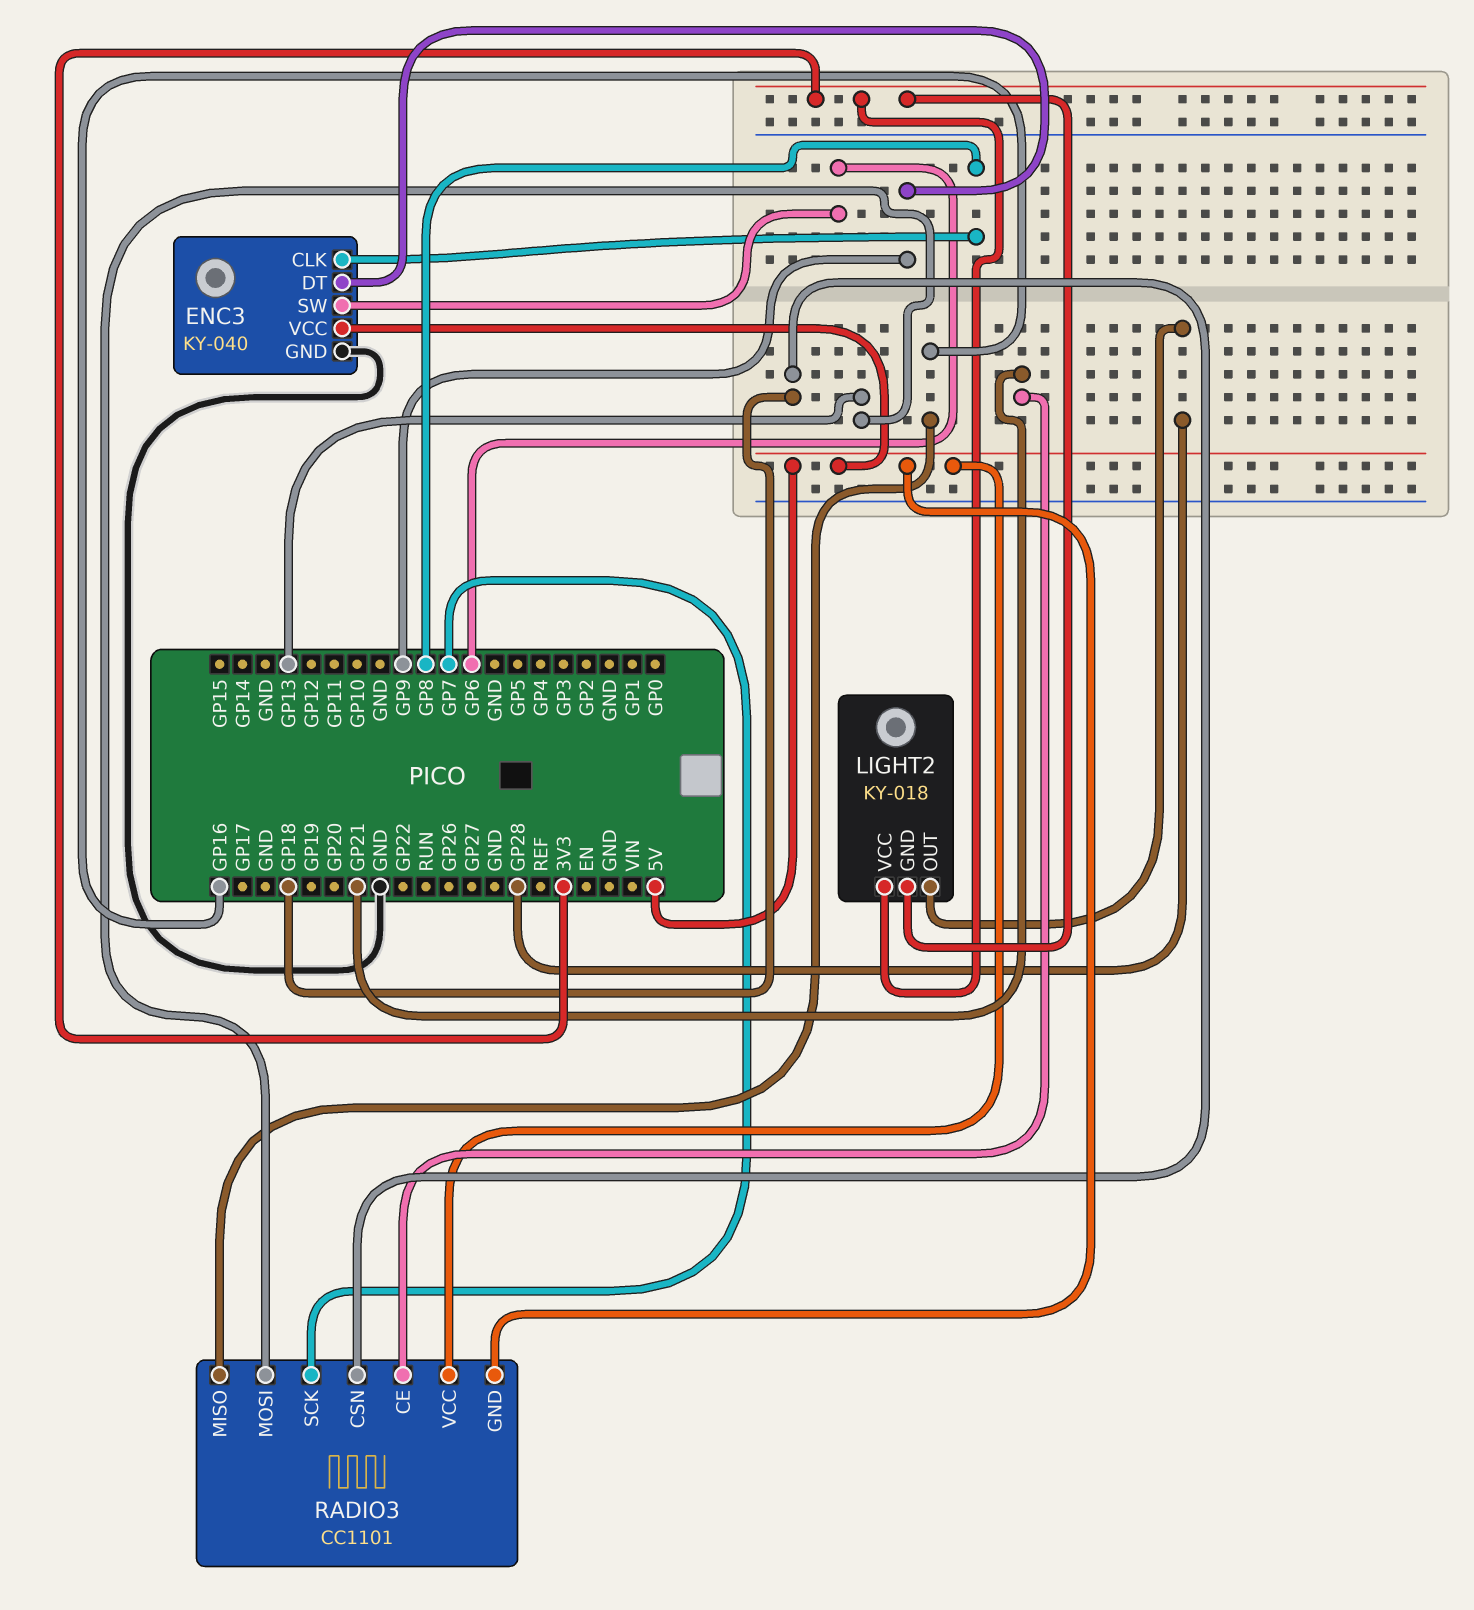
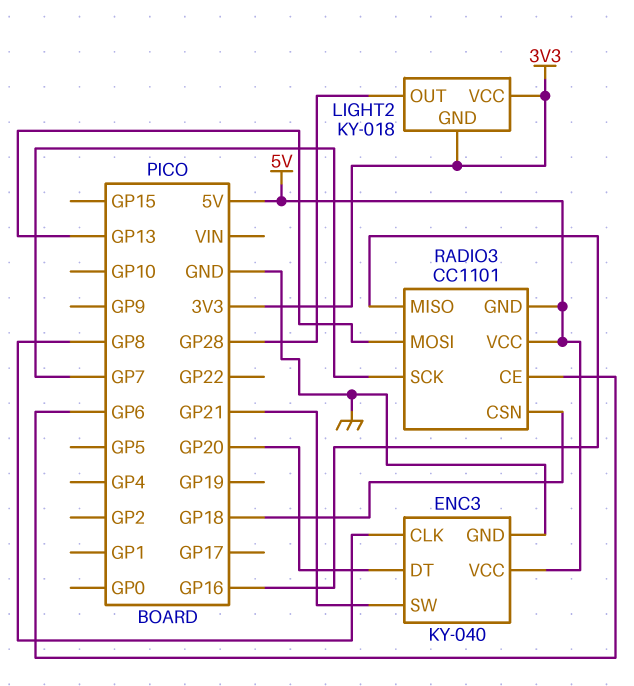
ENC3 pin DT: GP9 -> GP20
ENC3 pin SW: GP6 -> GP21
RADIO3 pin CE: GP21 -> GP6

